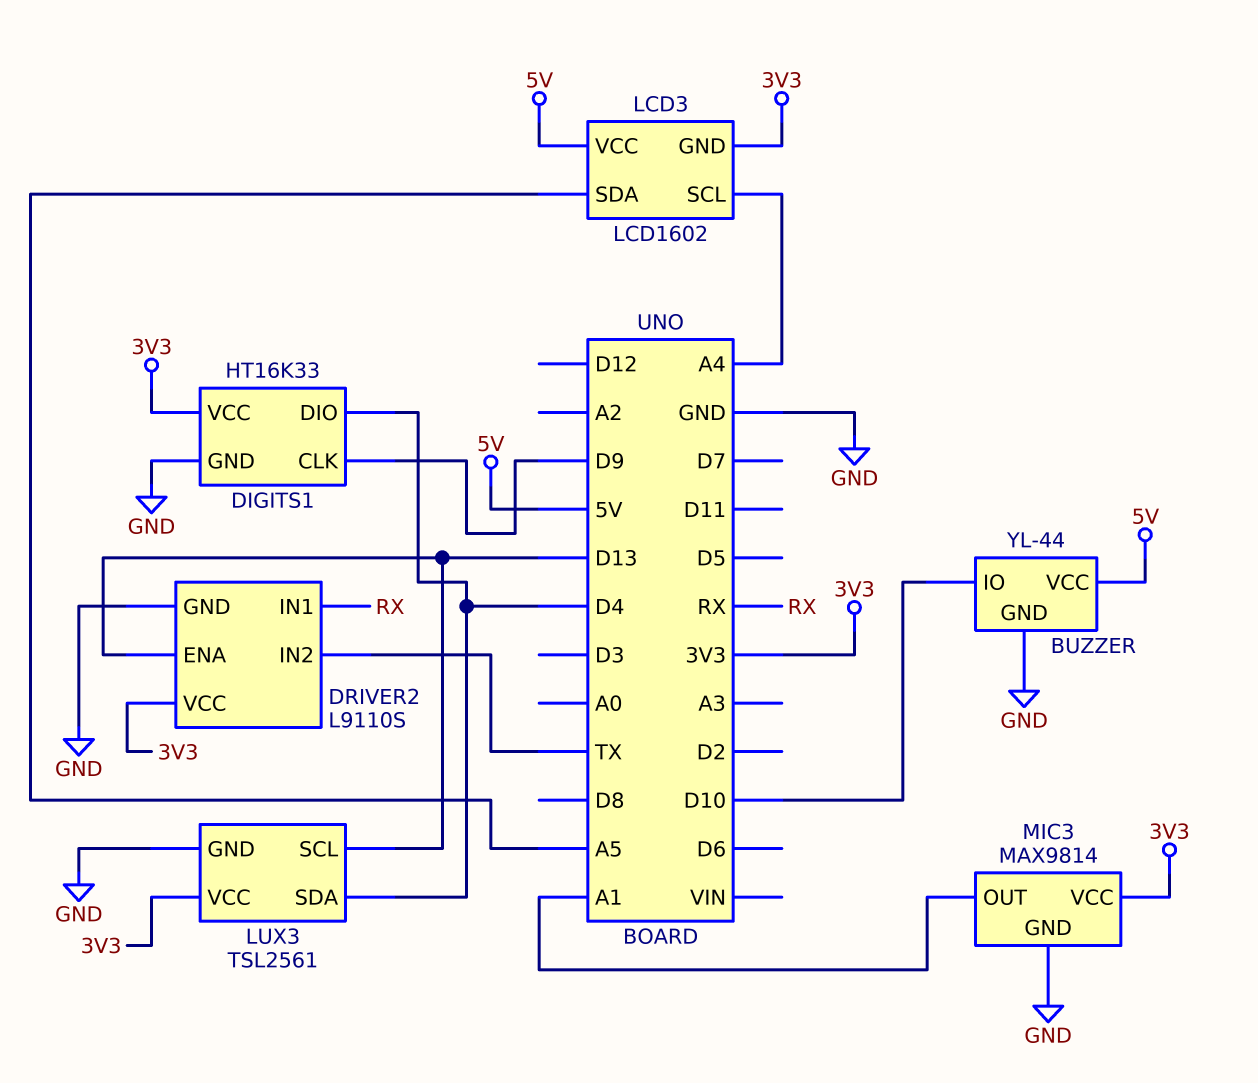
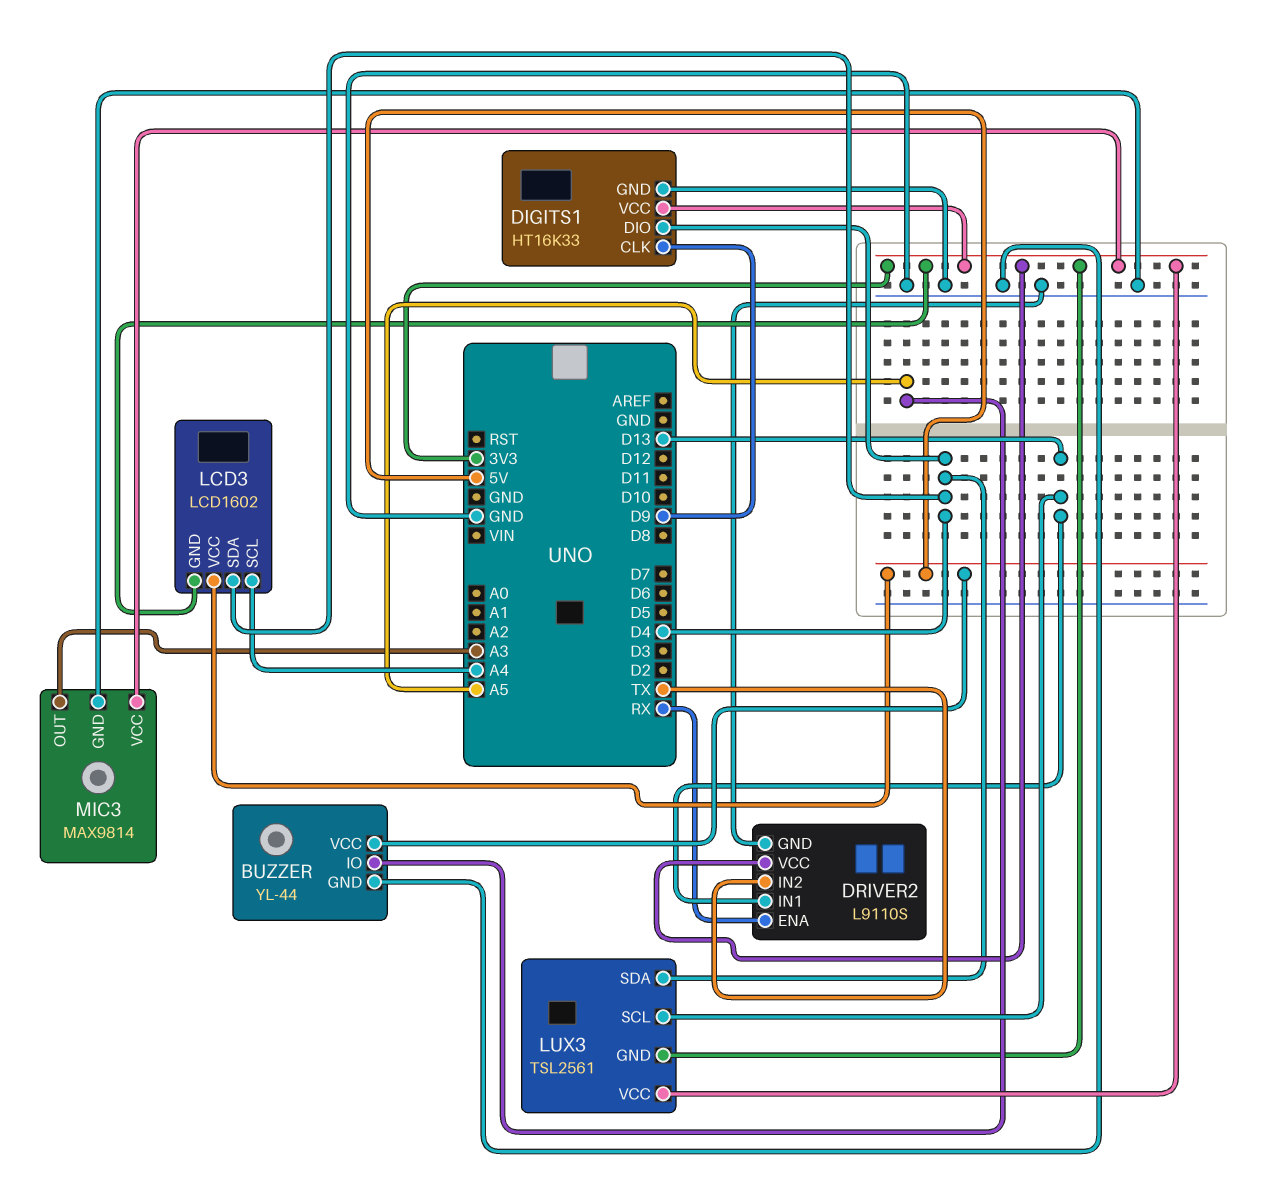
BUZZER pin IO: D10 -> A5
DRIVER2 pin ENA: D13 -> RX
DRIVER2 pin IN1: RX -> D13
LCD3 pin SDA: A5 -> D4
LUX3 pin GND: GND -> 3V3
MIC3 pin OUT: A1 -> A3

